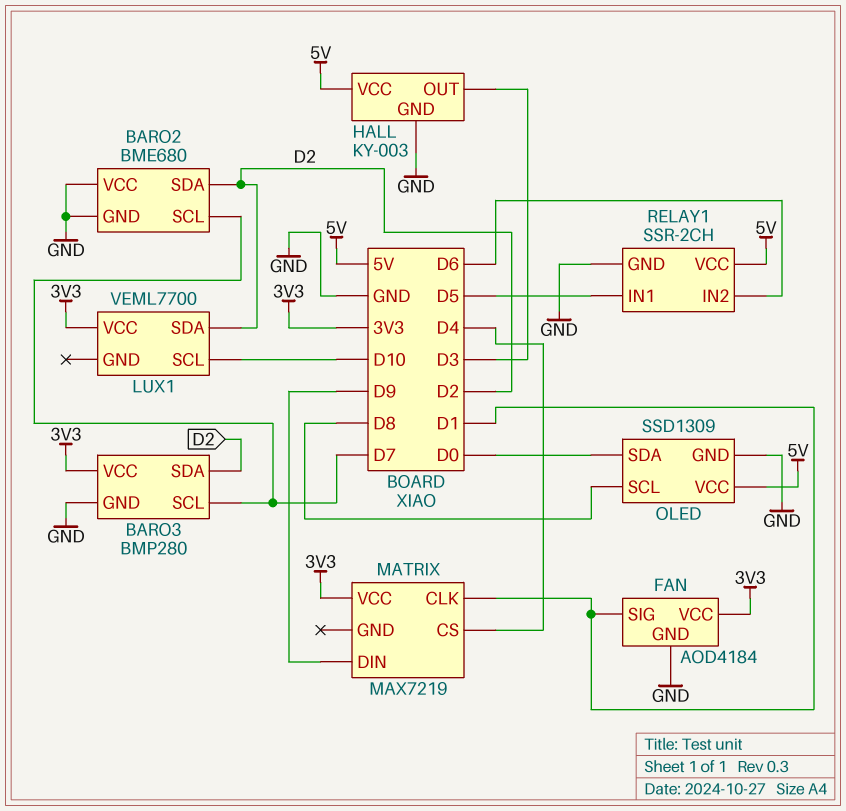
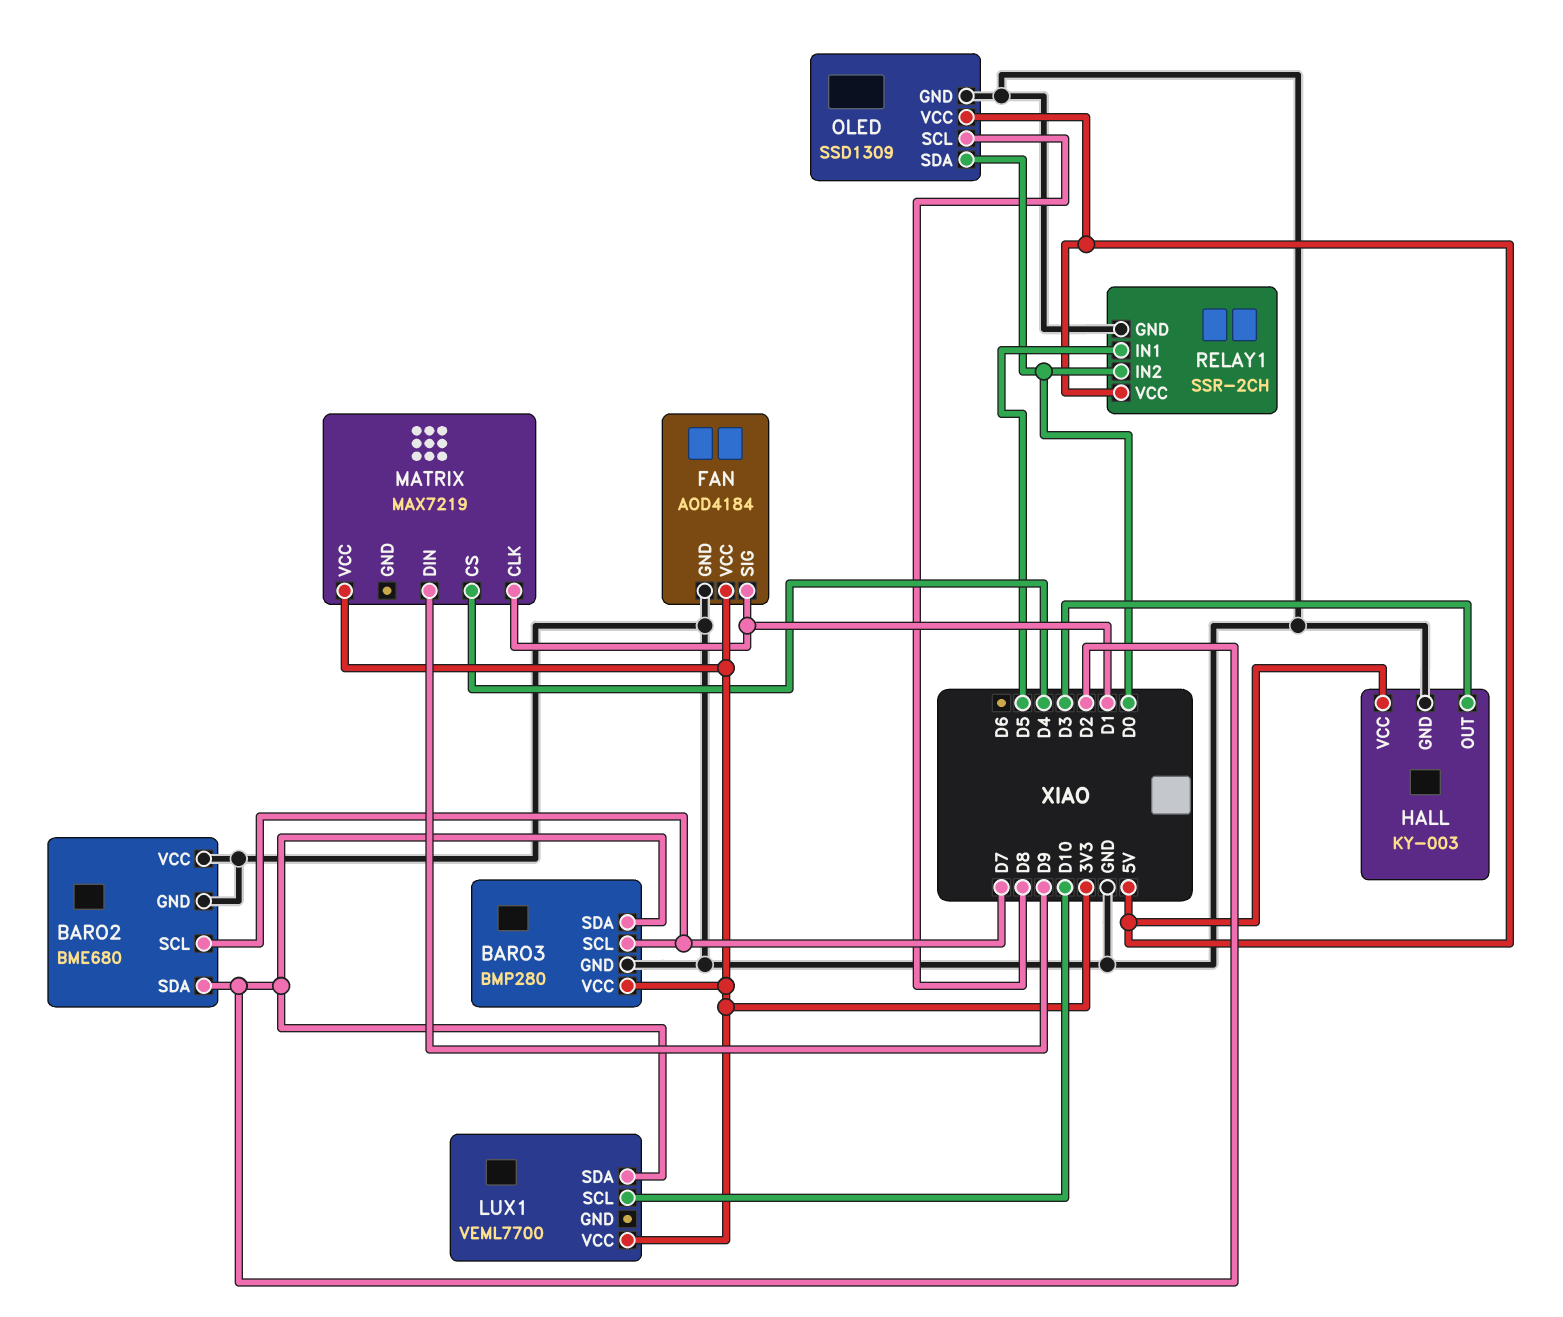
RELAY1 pin IN2: D6 -> D0

